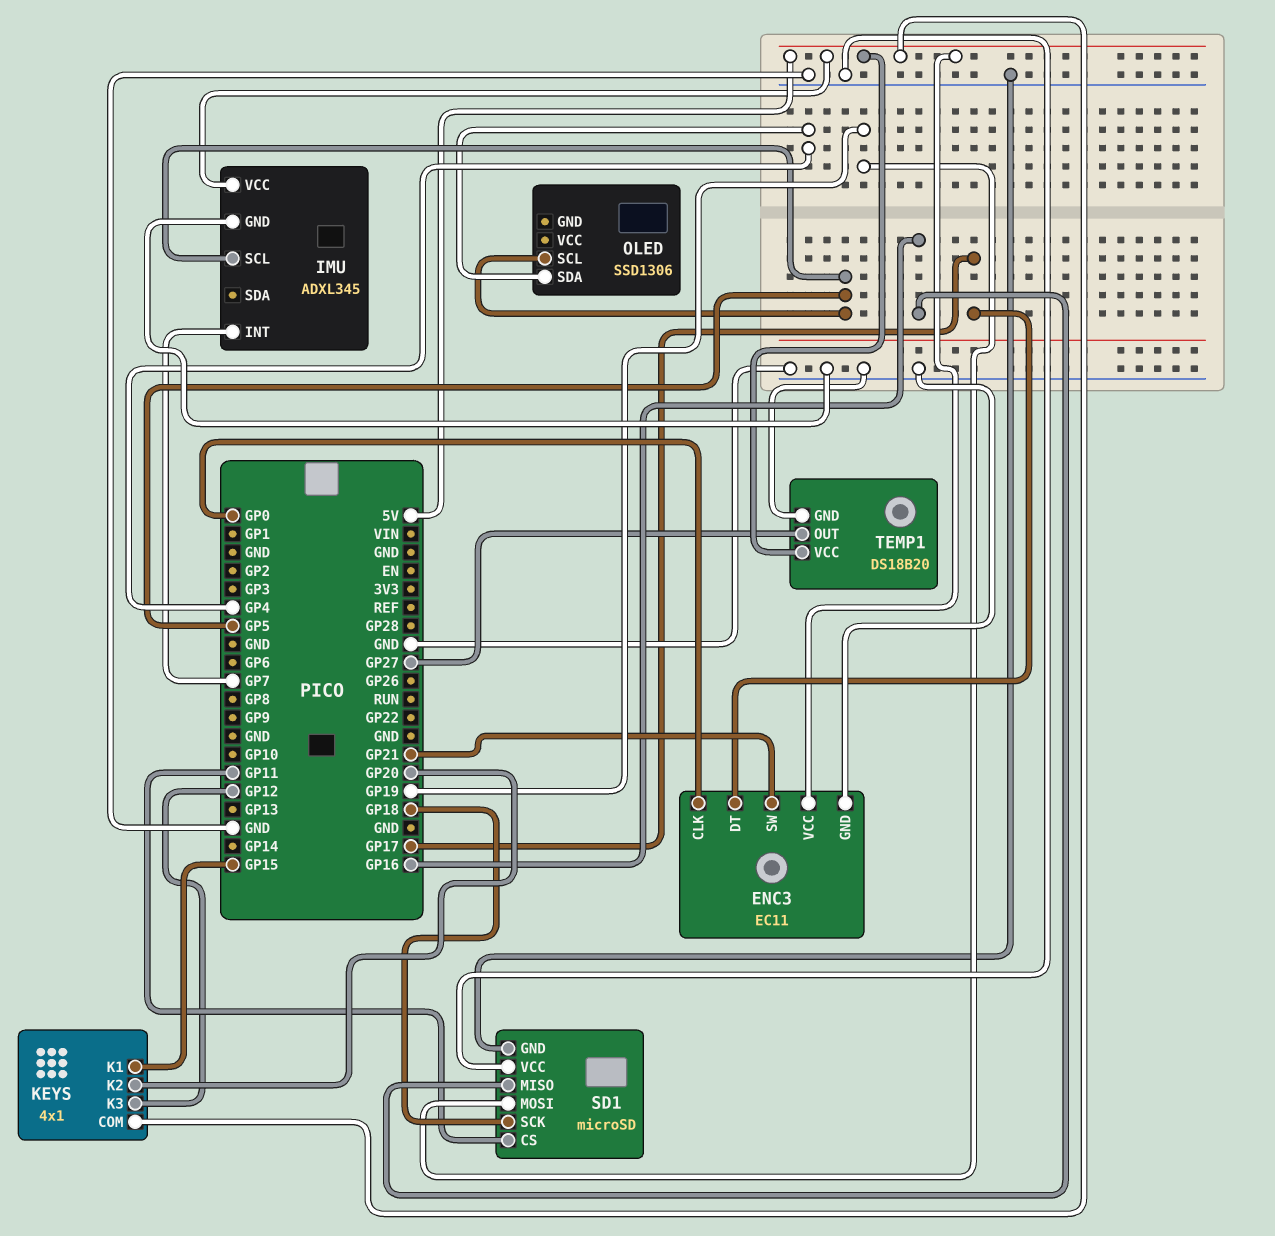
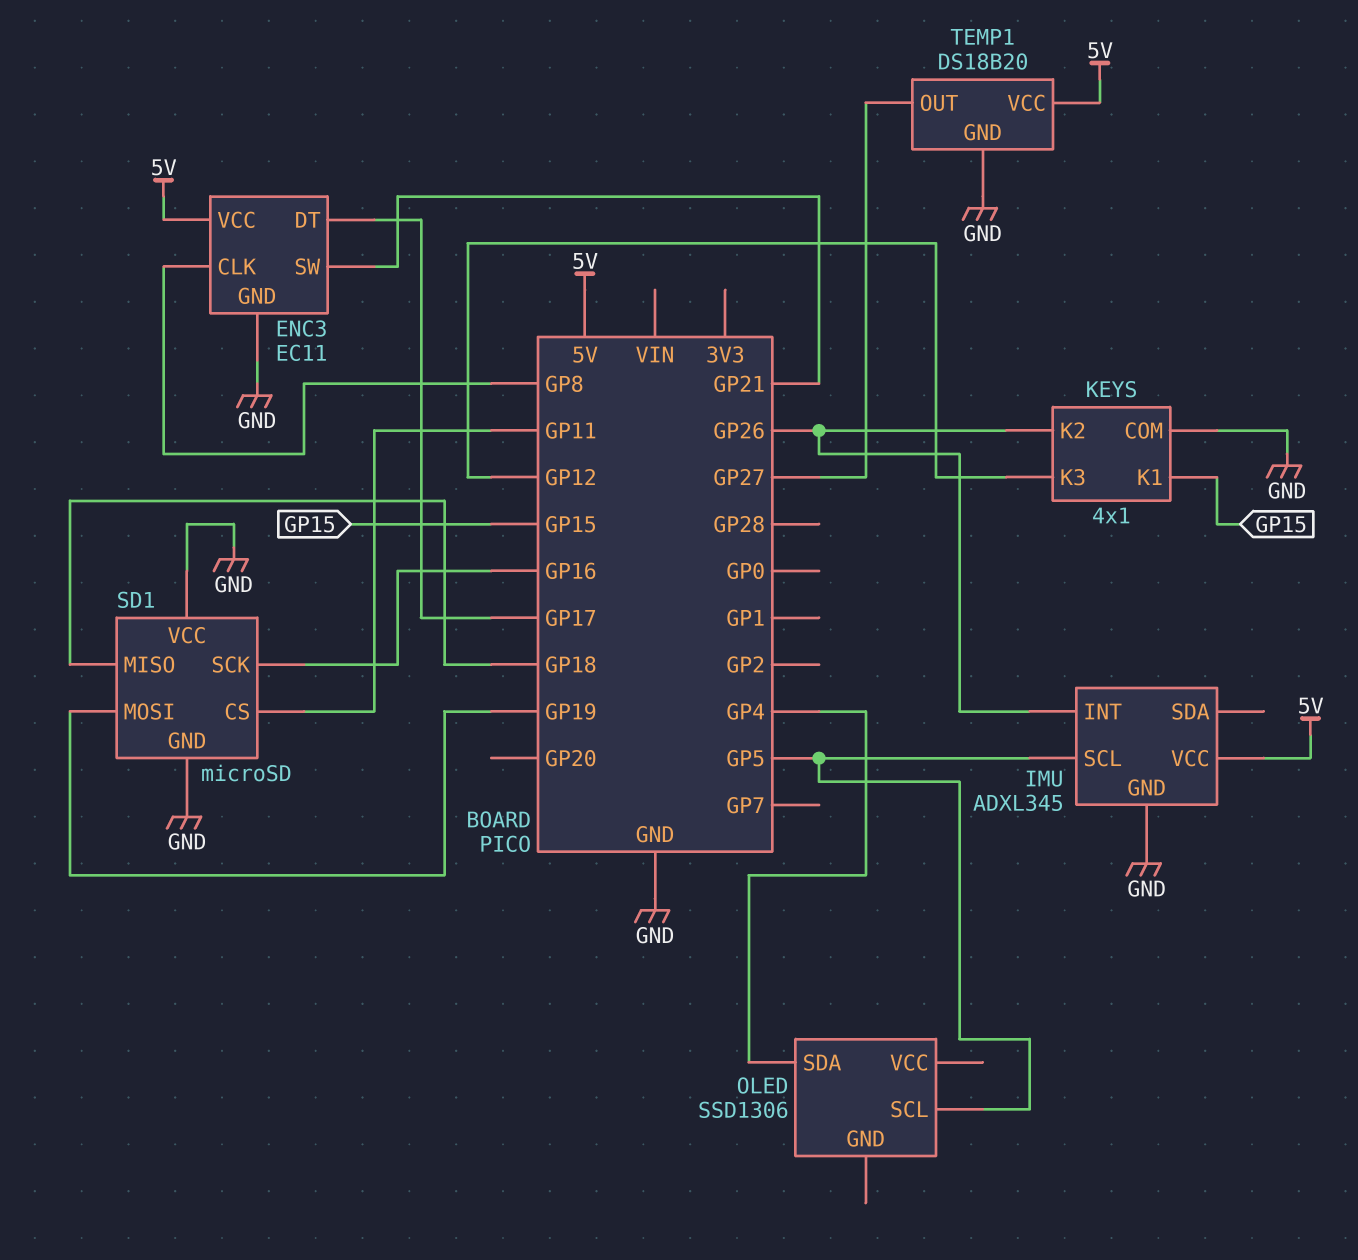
ENC3 pin CLK: GP0 -> GP8
IMU pin INT: GP7 -> GP26
KEYS pin COM: 5V -> GND
KEYS pin K2: GP20 -> GP26
SD1 pin MISO: GP16 -> GP18
SD1 pin SCK: GP18 -> GP16

